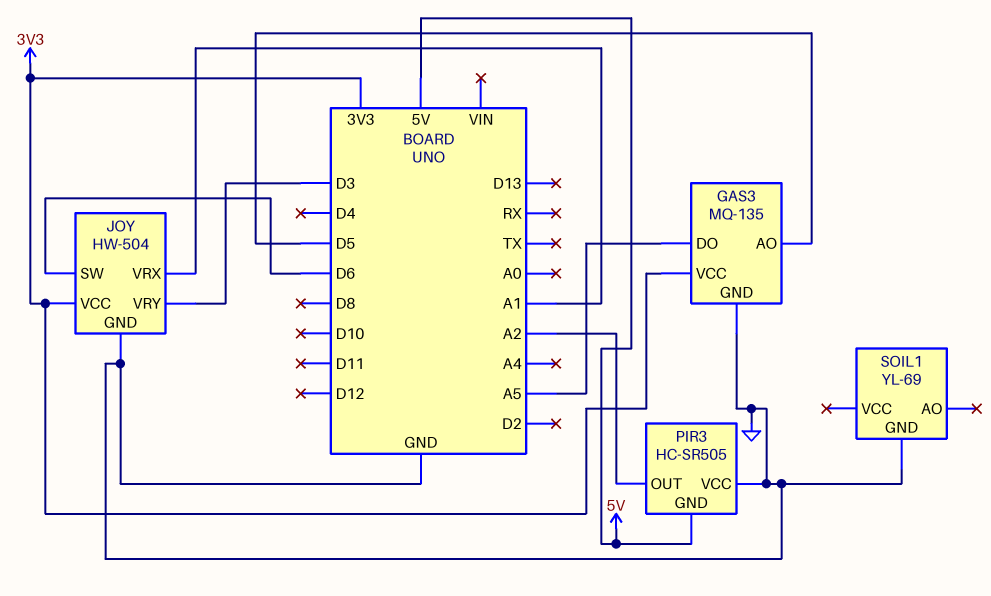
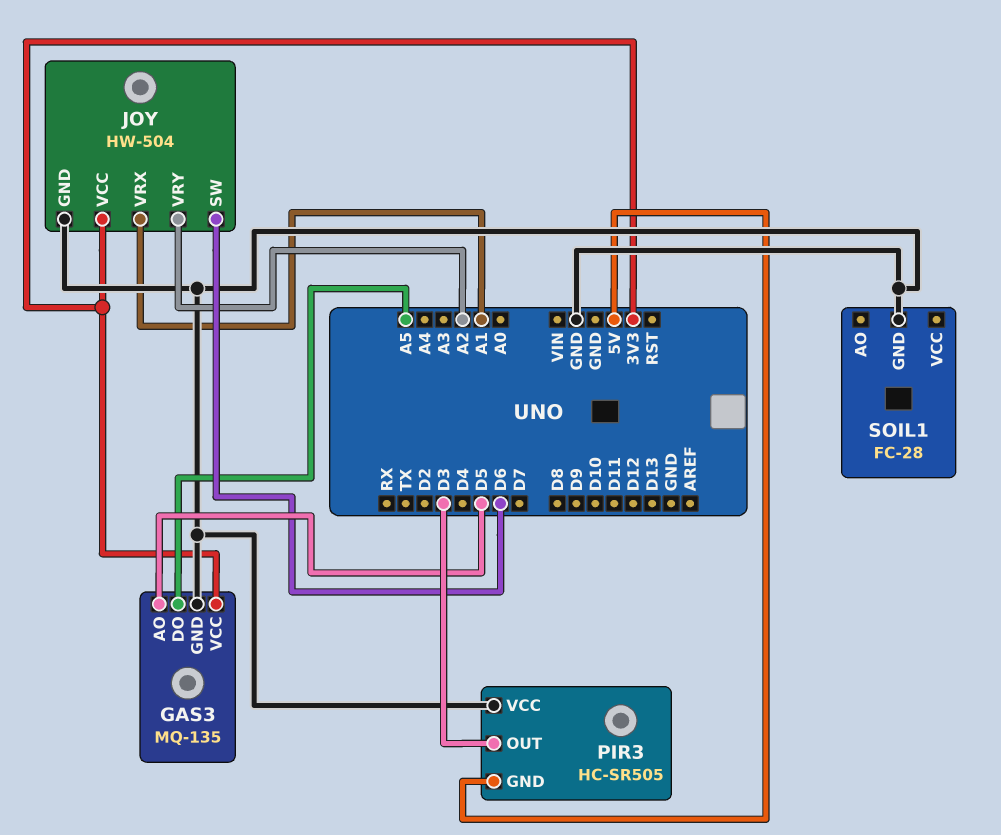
JOY pin VRY: D3 -> A2
PIR3 pin OUT: A2 -> D3
SOIL1: YL-69 -> FC-28

